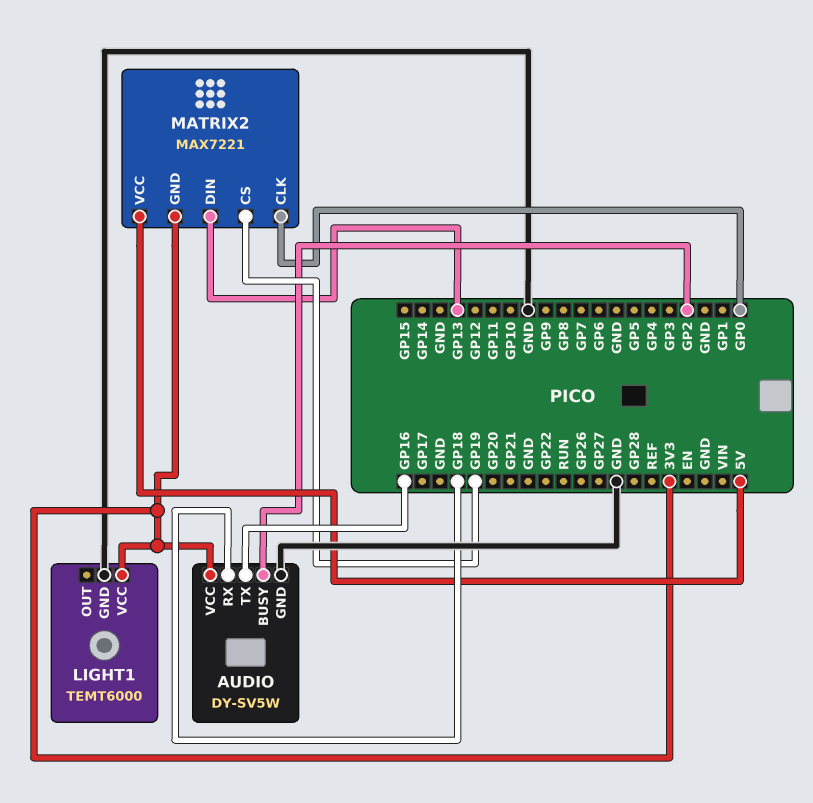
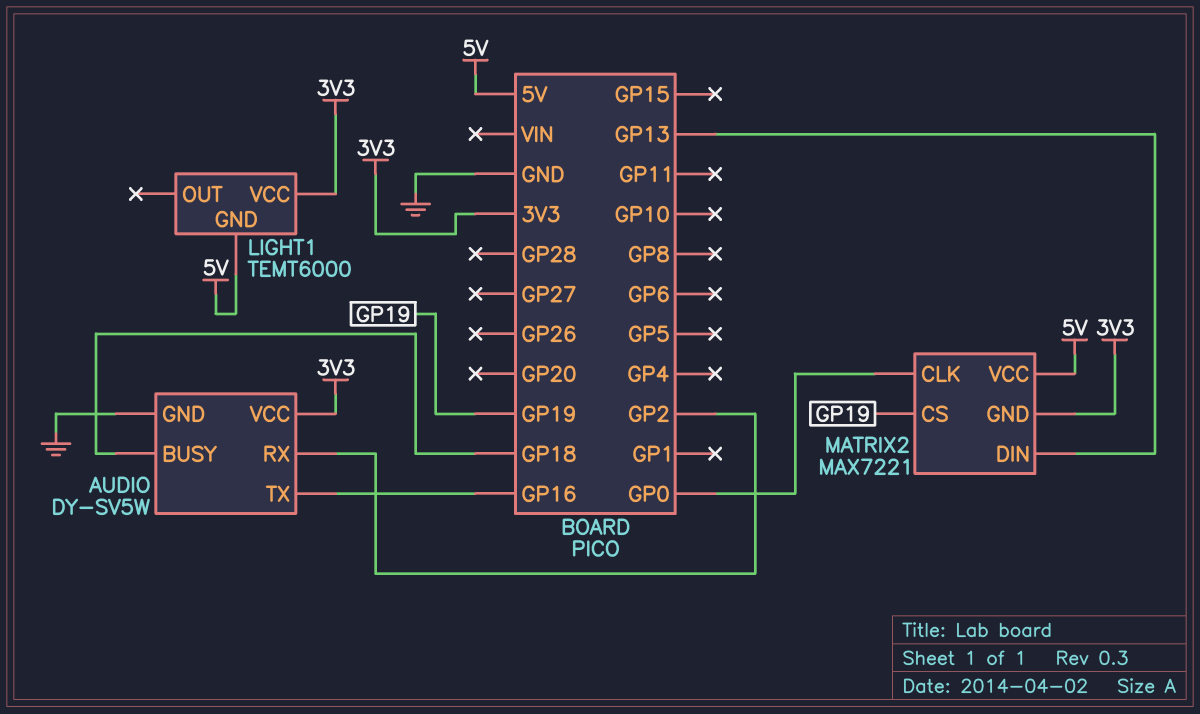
AUDIO pin BUSY: GP2 -> GP18
AUDIO pin RX: GP18 -> GP2
LIGHT1 pin GND: GND -> 5V

